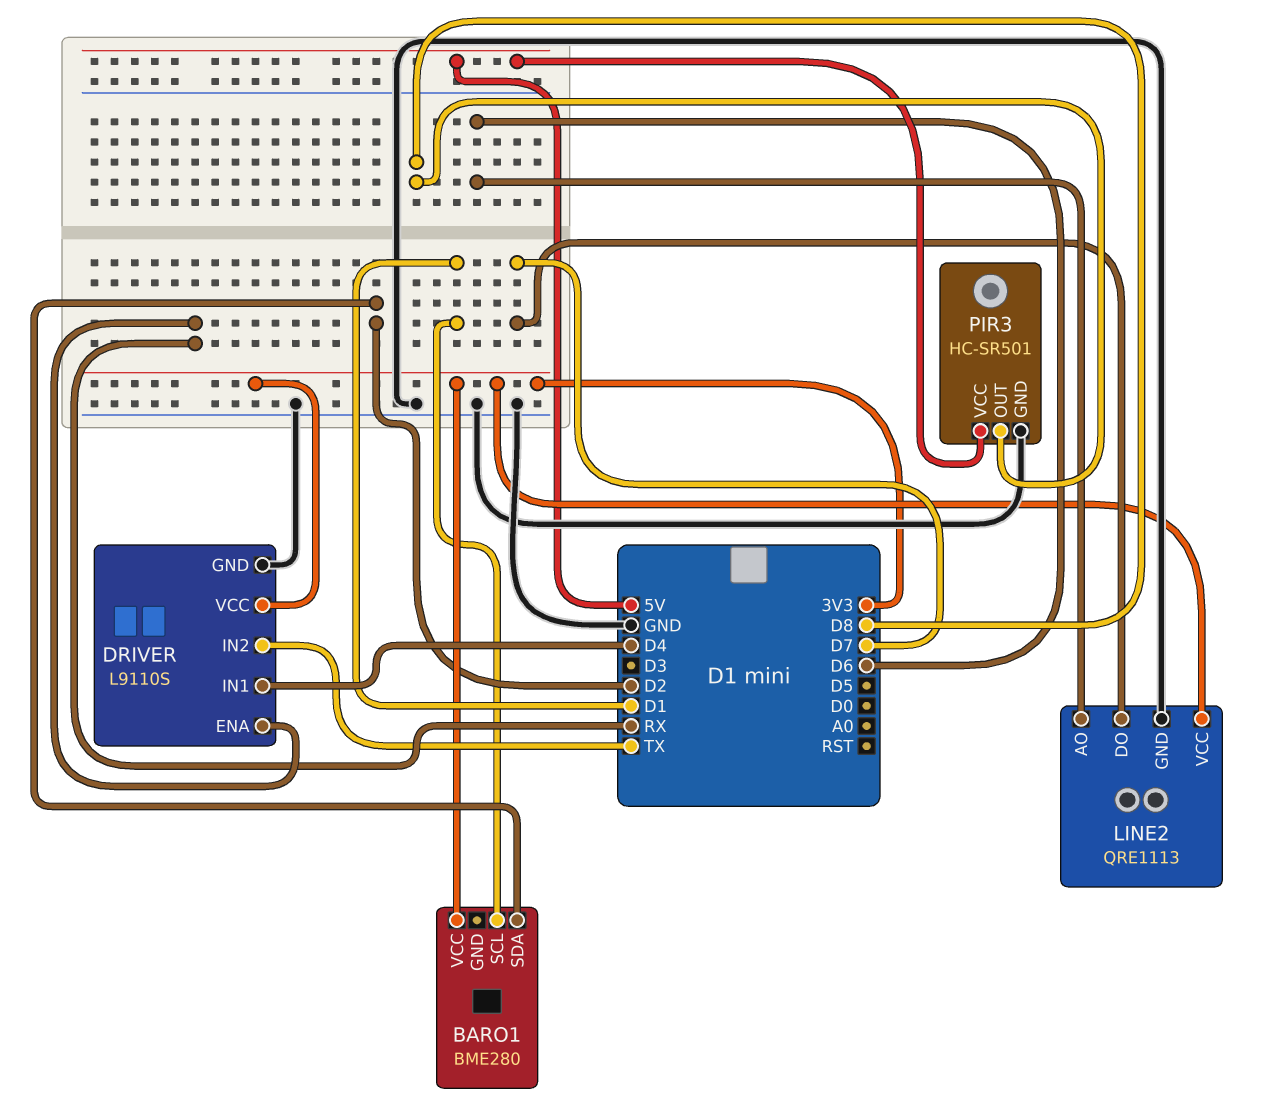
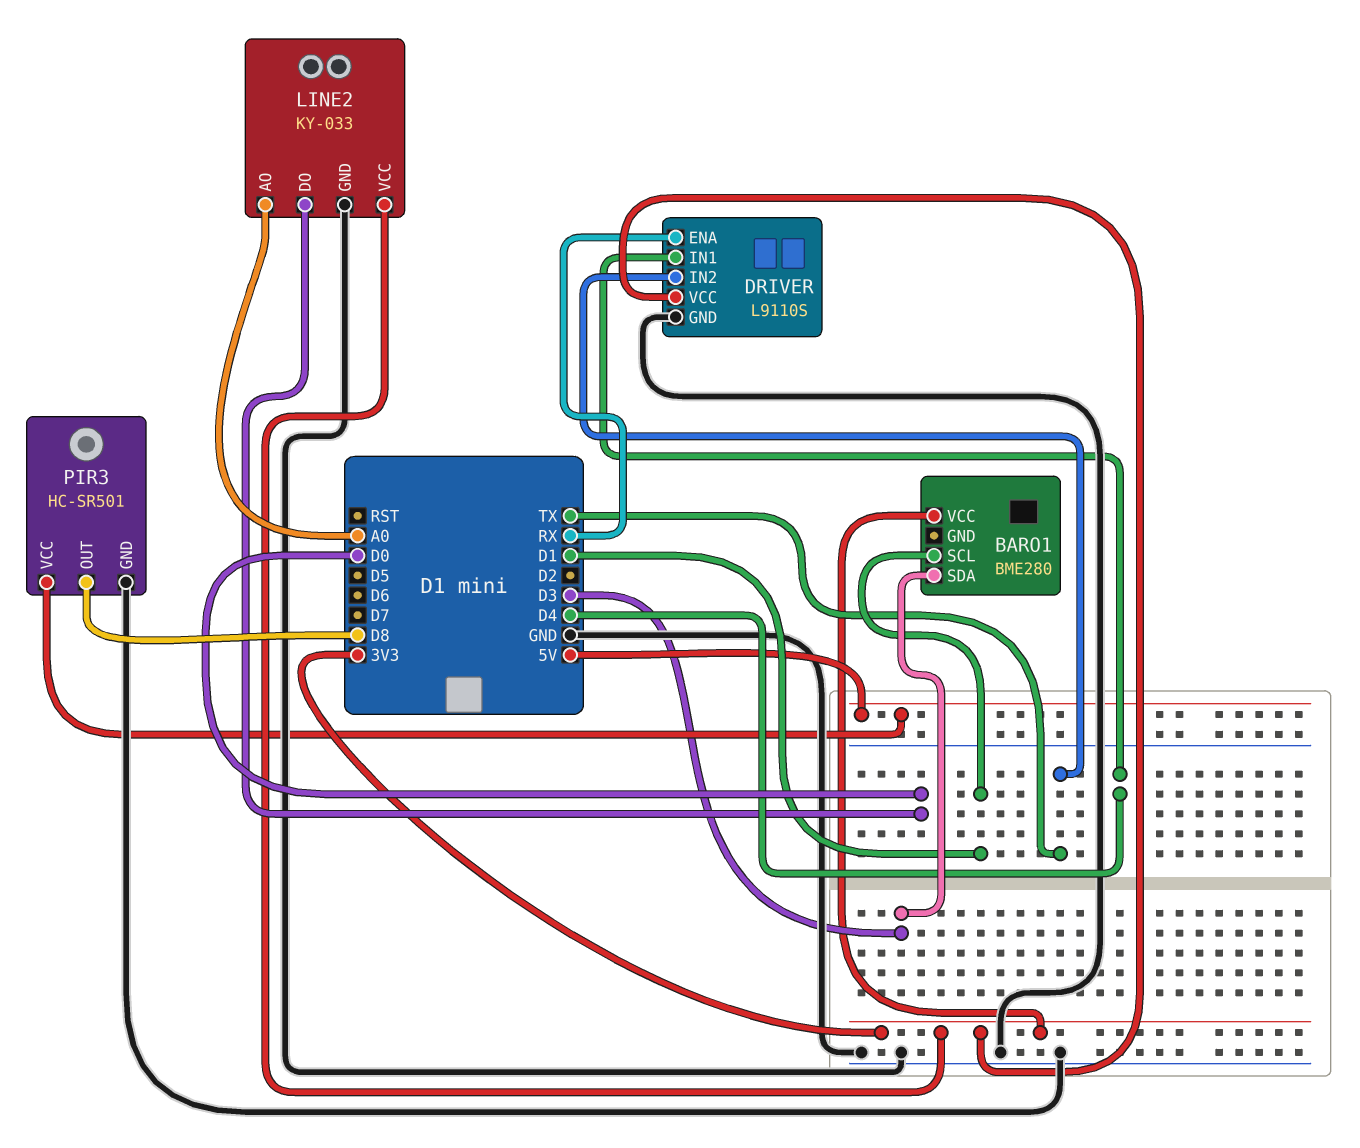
BARO1 pin SDA: D2 -> D3
LINE2: QRE1113 -> KY-033
LINE2 pin AO: D6 -> A0
LINE2 pin DO: D7 -> D0

